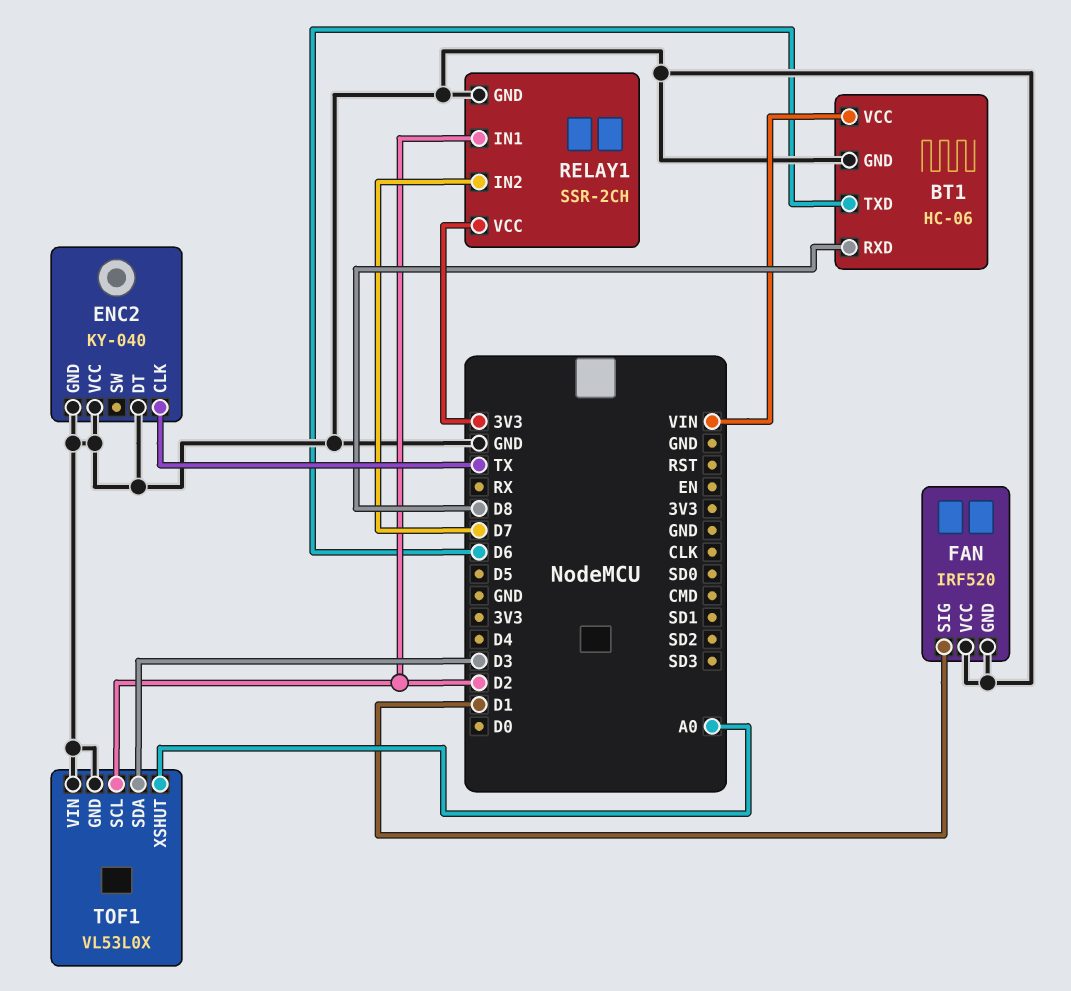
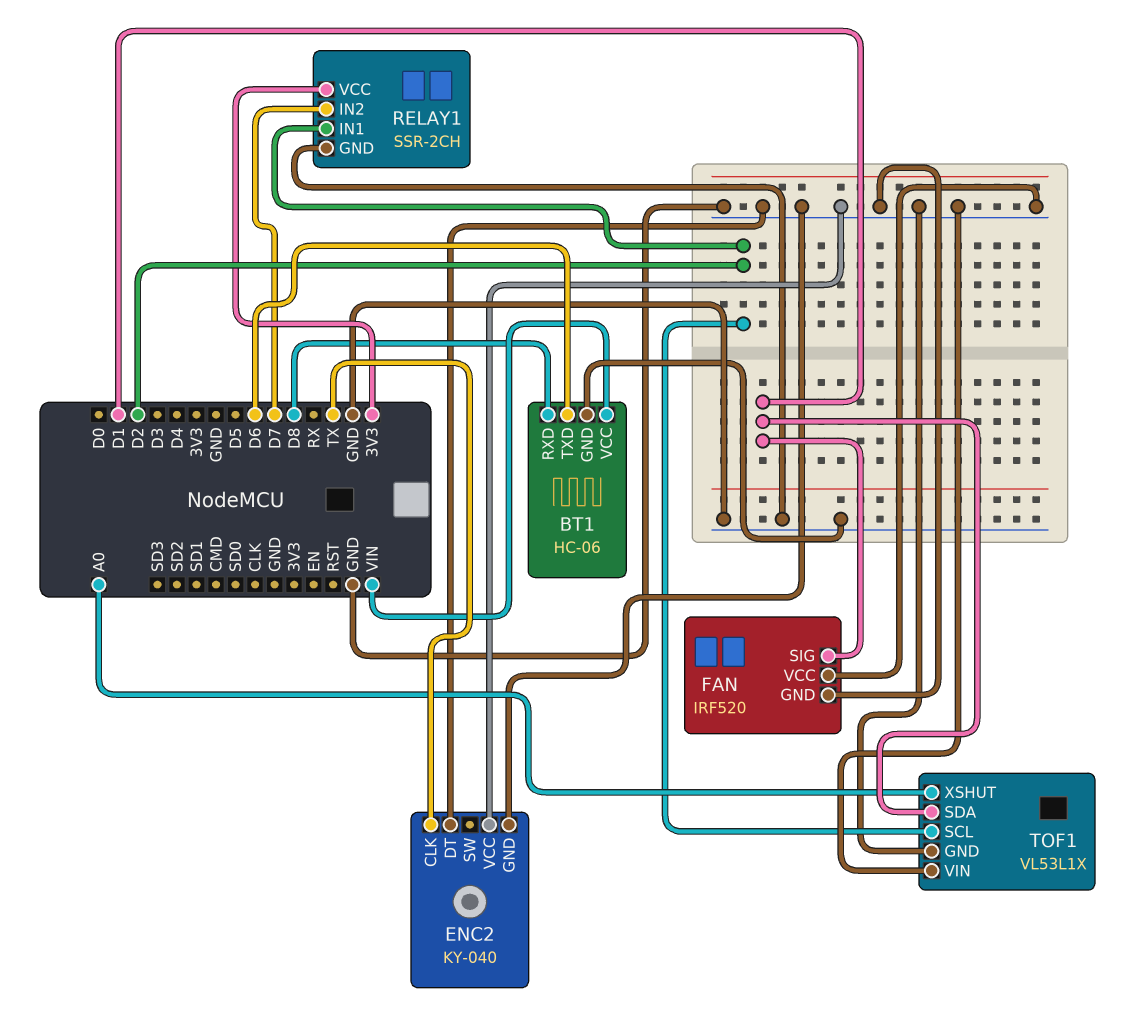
TOF1: VL53L0X -> VL53L1X
TOF1 pin SDA: D3 -> D1

